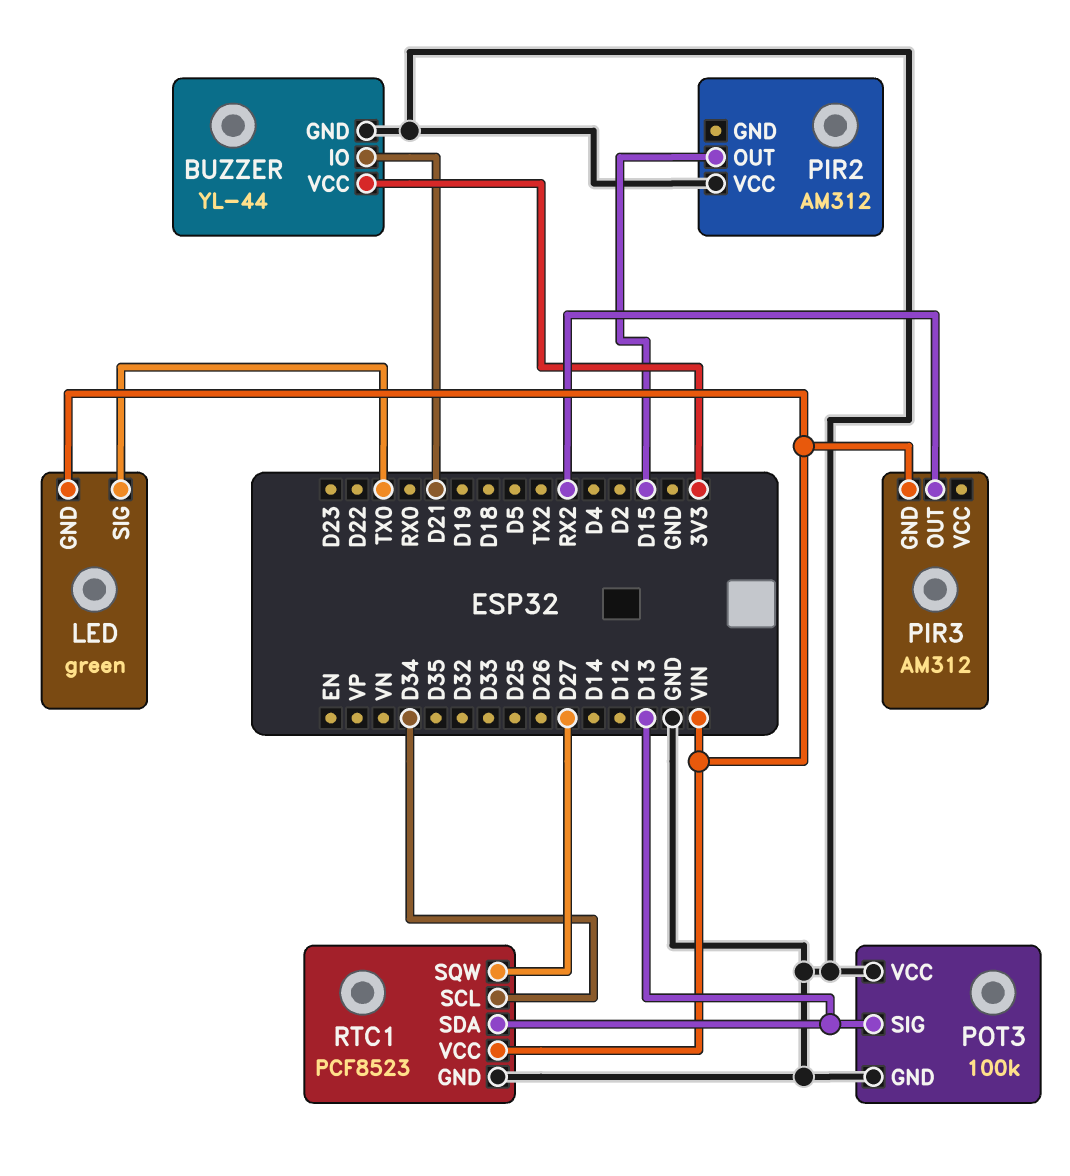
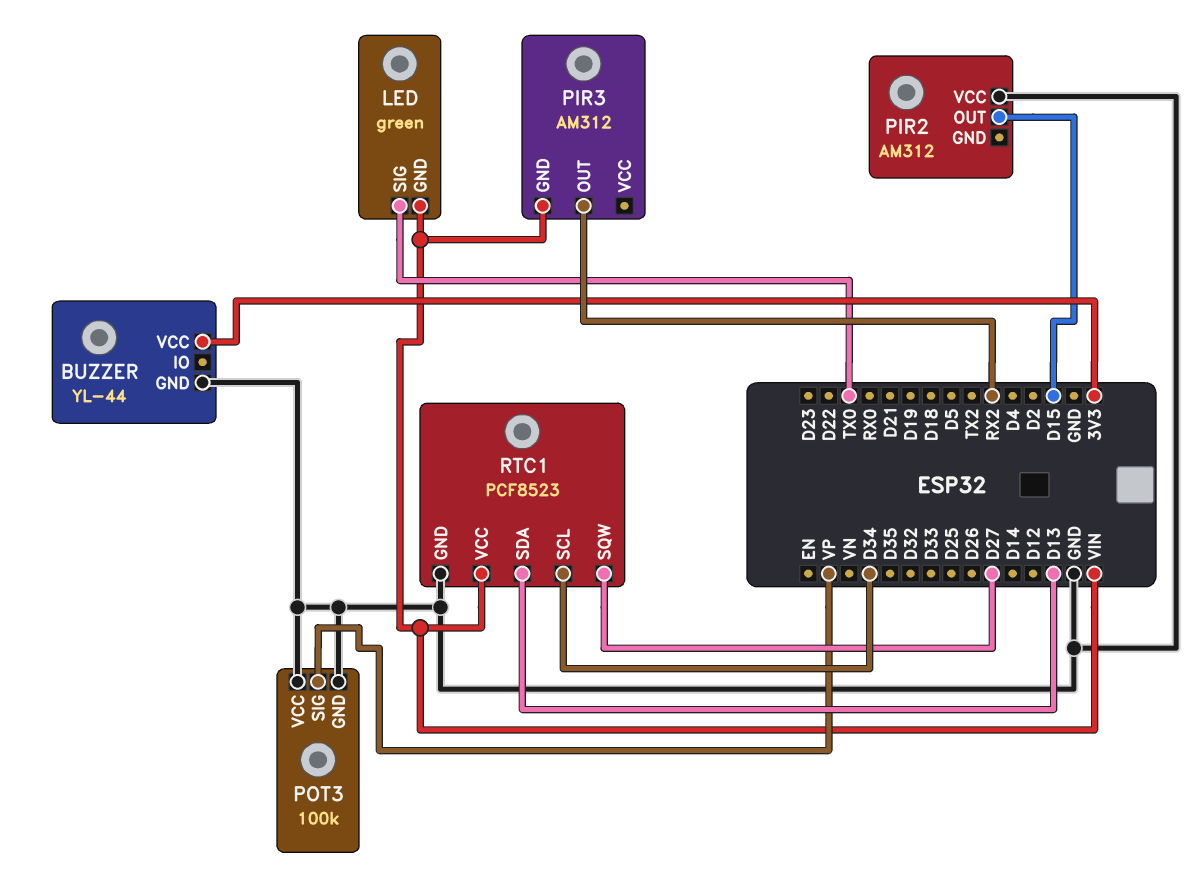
BUZZER pin IO: D21 -> none
POT3 pin SIG: D13 -> VP

